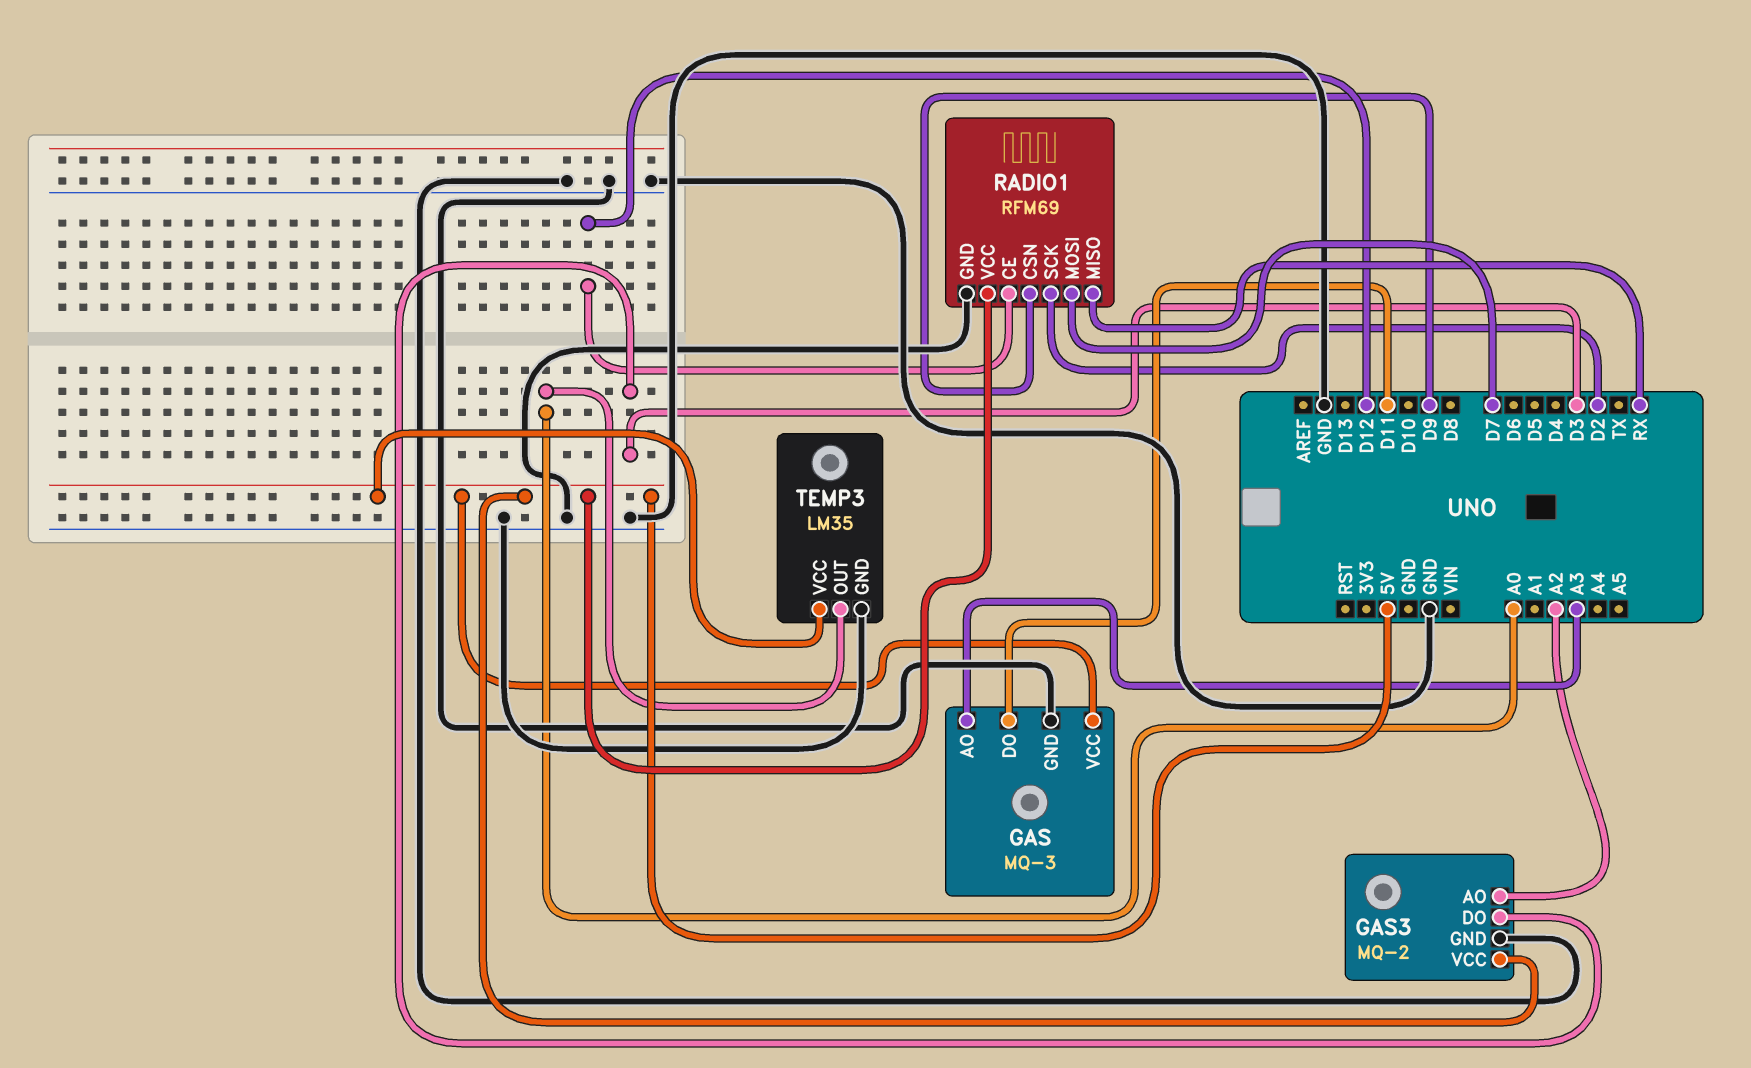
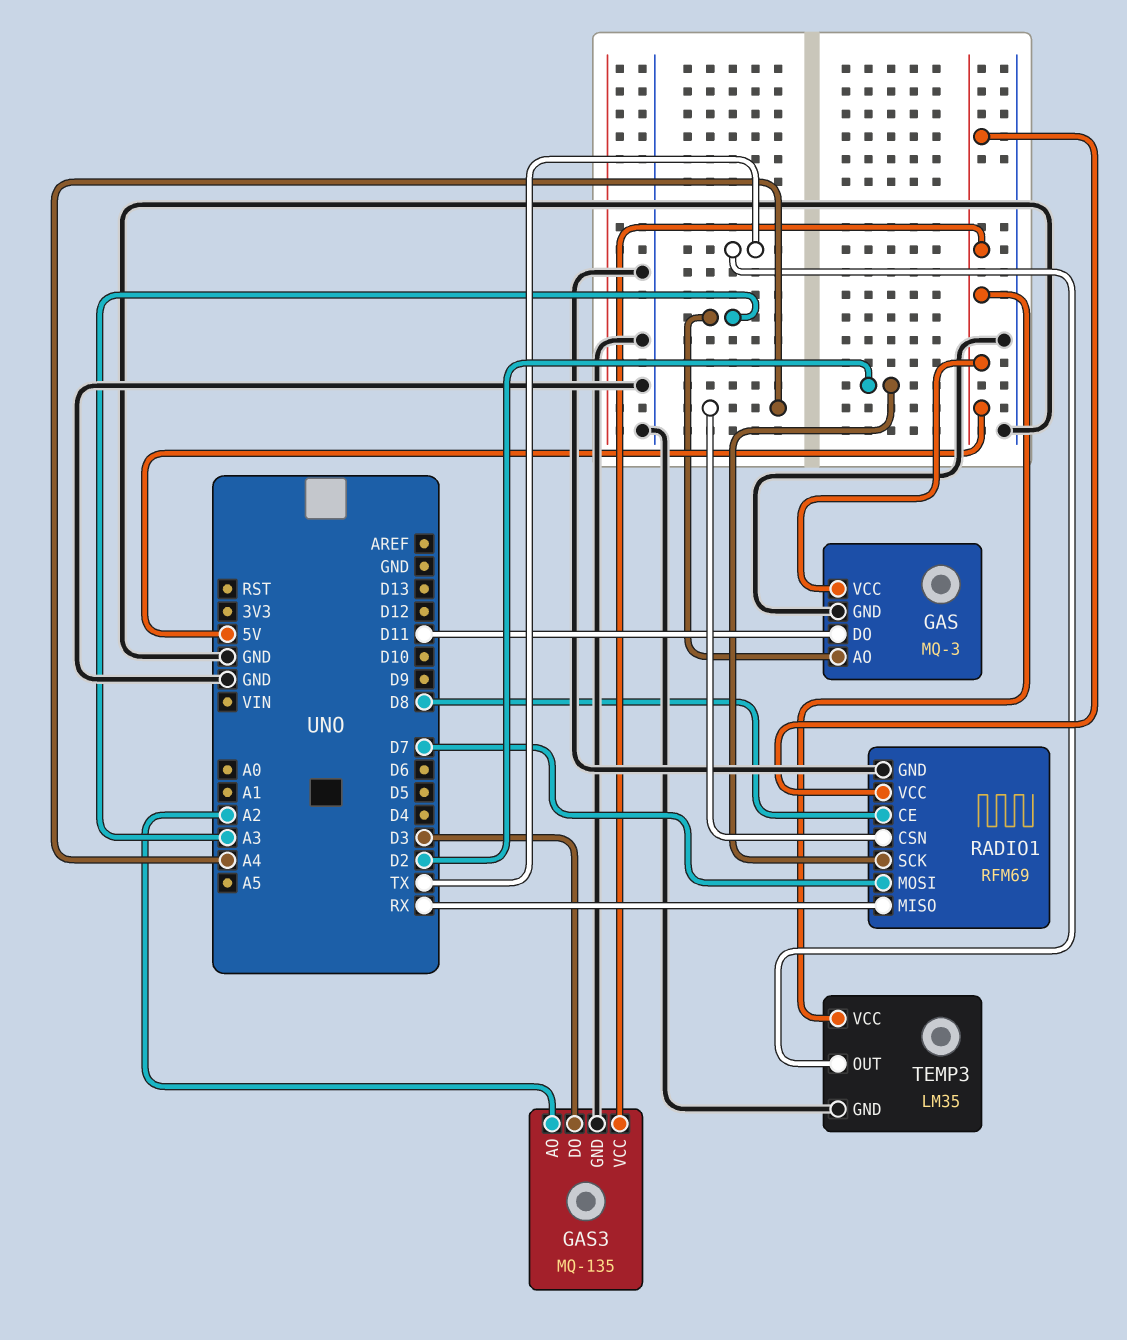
GAS3: MQ-2 -> MQ-135
RADIO1 pin CE: D12 -> D8
RADIO1 pin CSN: D9 -> A4
TEMP3 pin OUT: A0 -> TX

